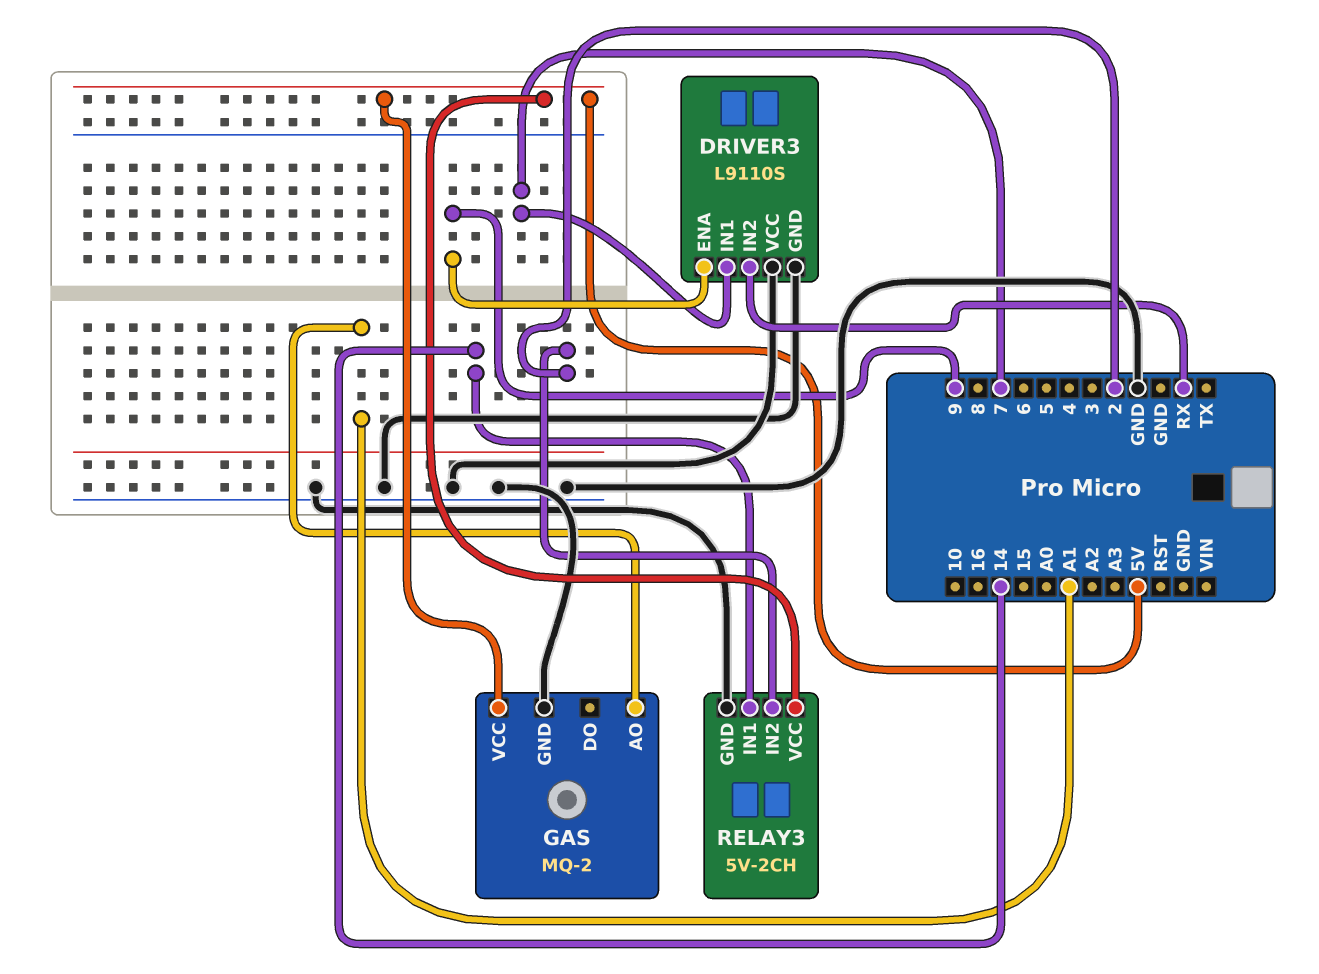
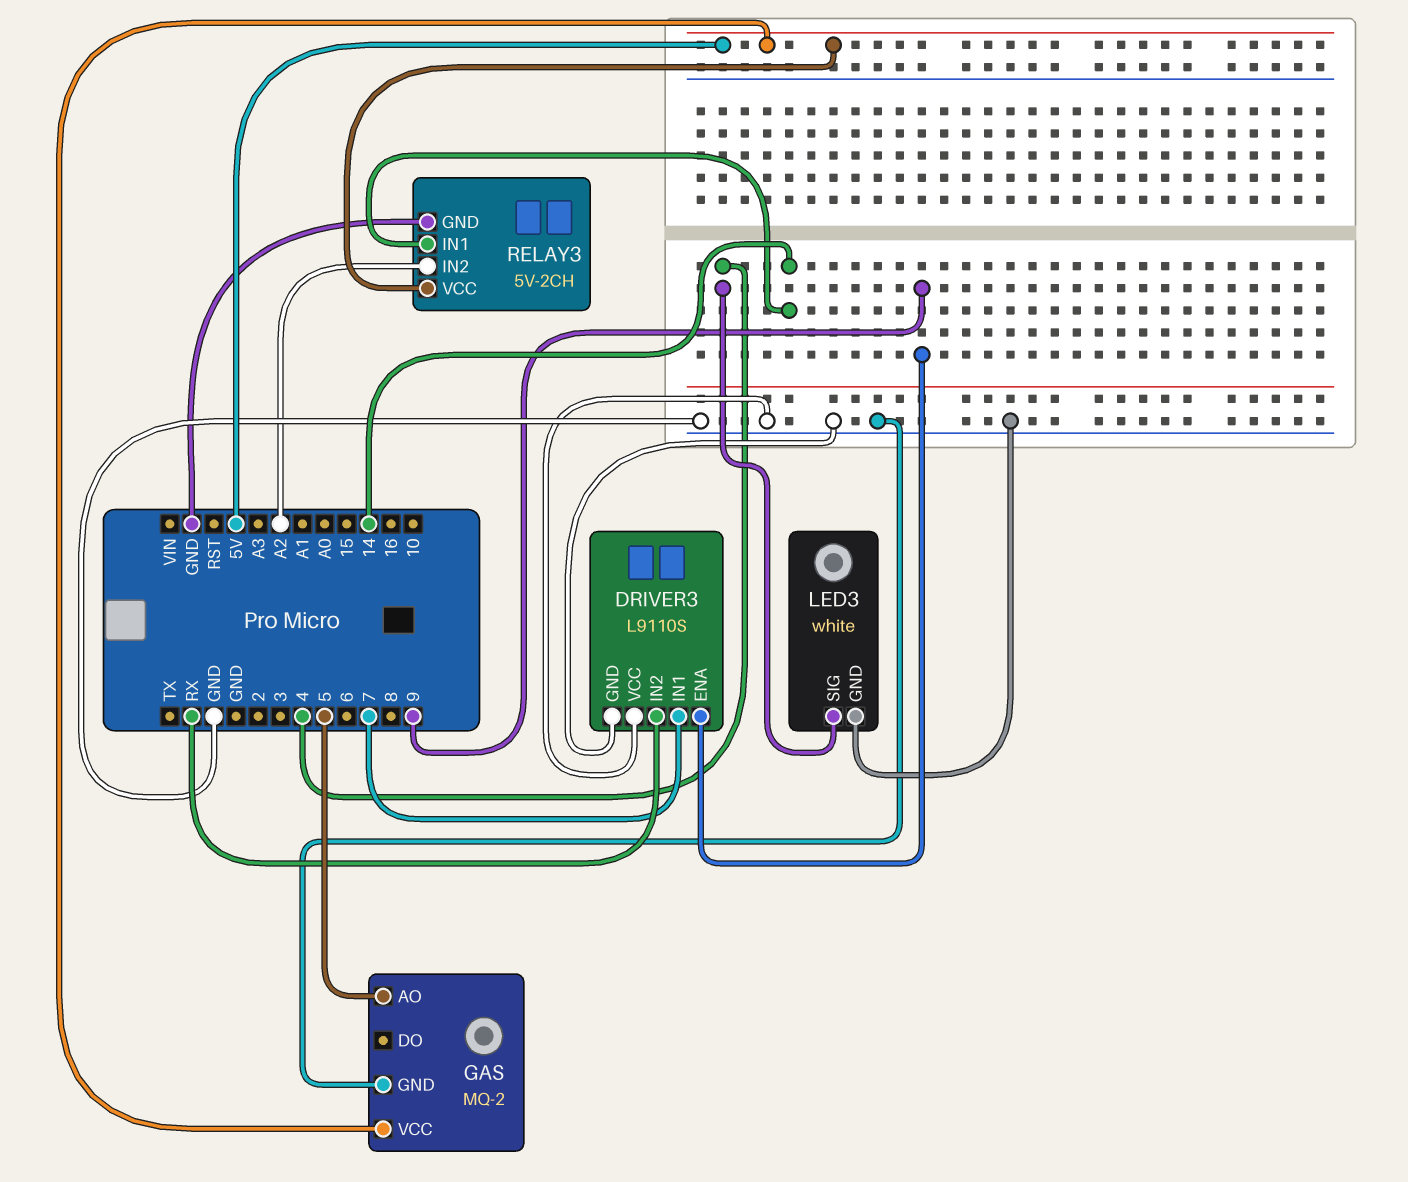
GAS pin AO: A1 -> 5
LED3: none -> white
LED3 pin GND: none -> GND
LED3 pin SIG: none -> 4
RELAY3 pin IN2: 2 -> A2

